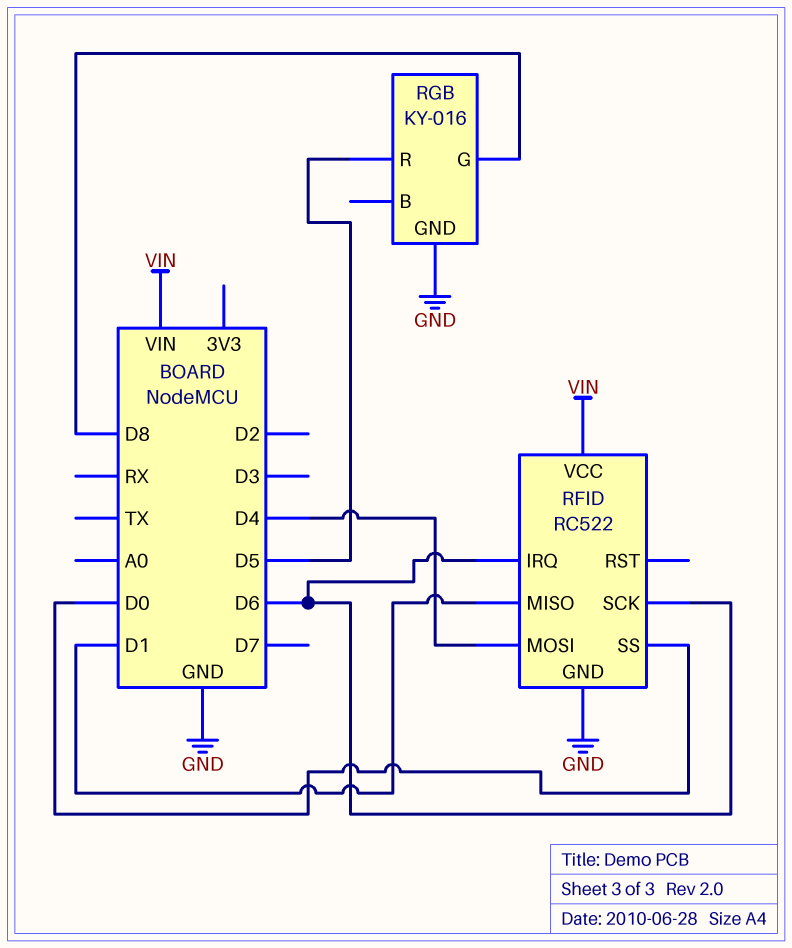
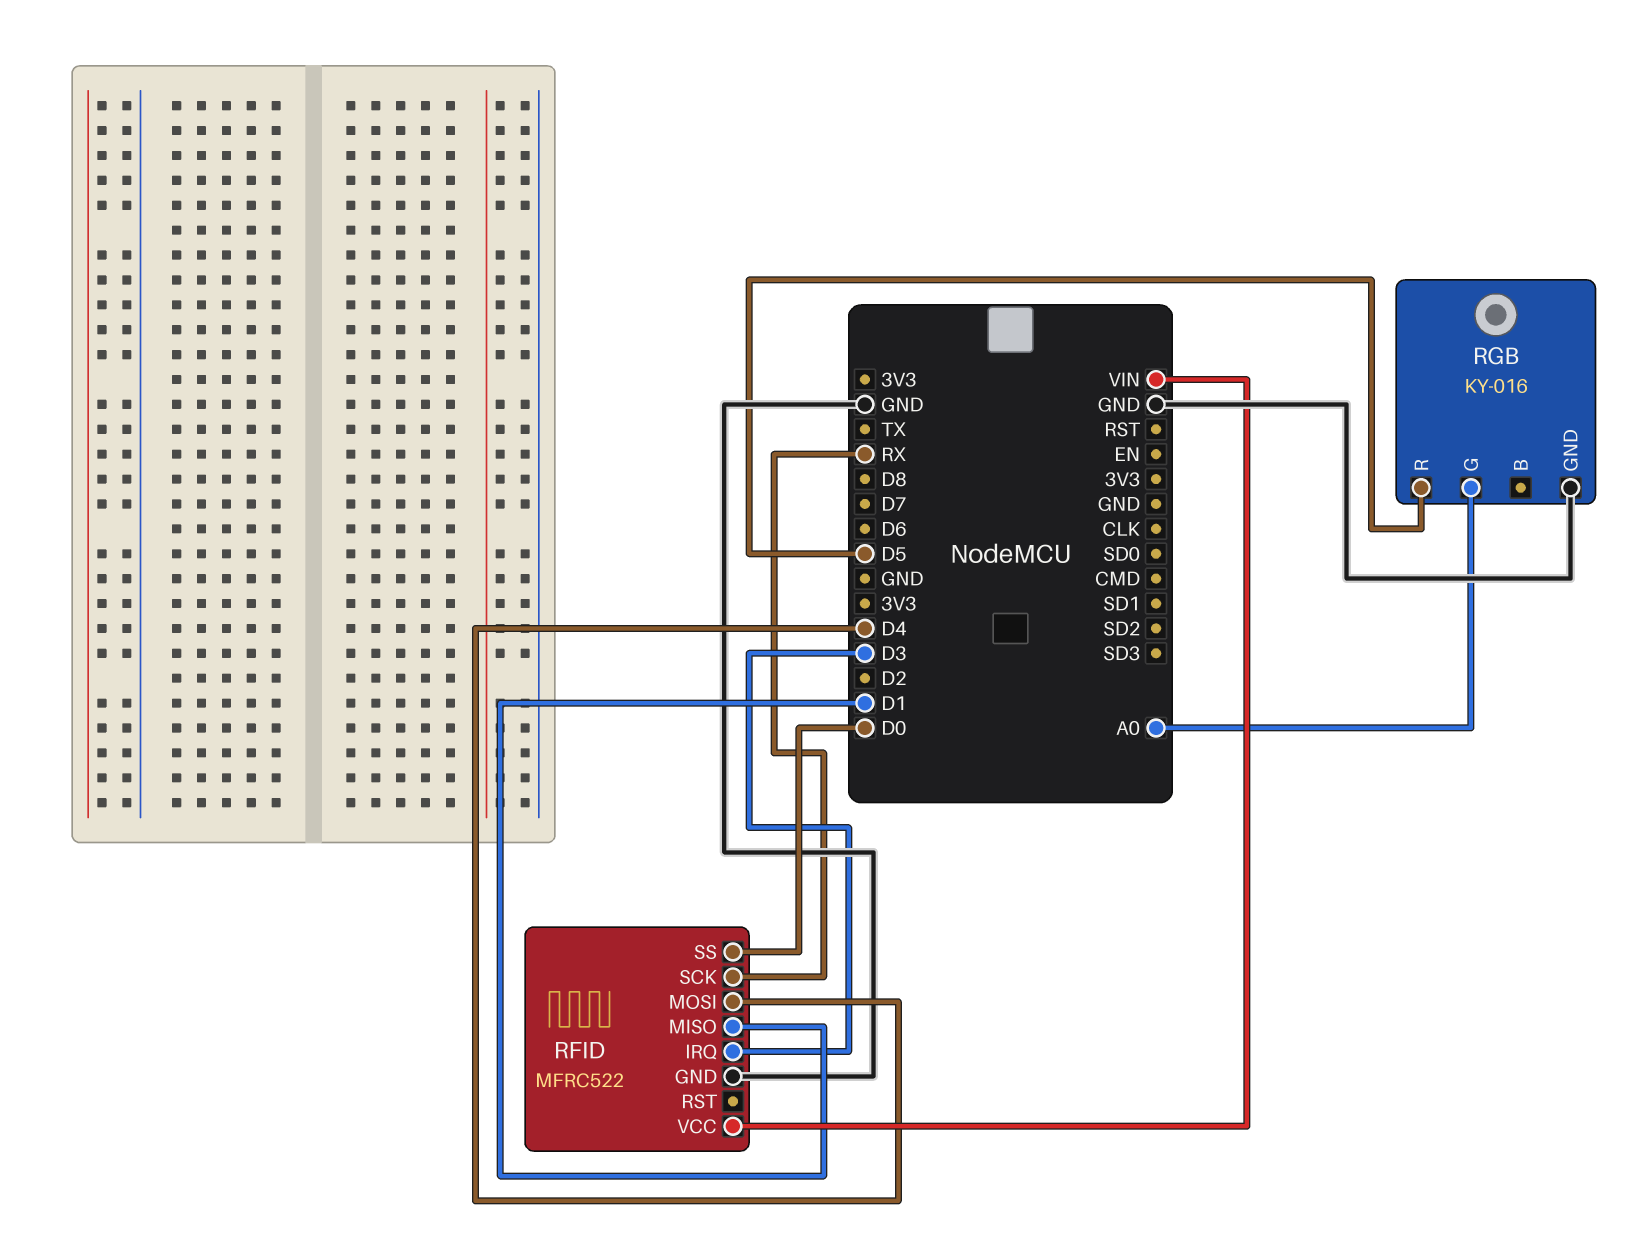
RFID: RC522 -> MFRC522
RFID pin IRQ: D6 -> D3
RFID pin SCK: D6 -> RX
RGB pin G: D8 -> A0

